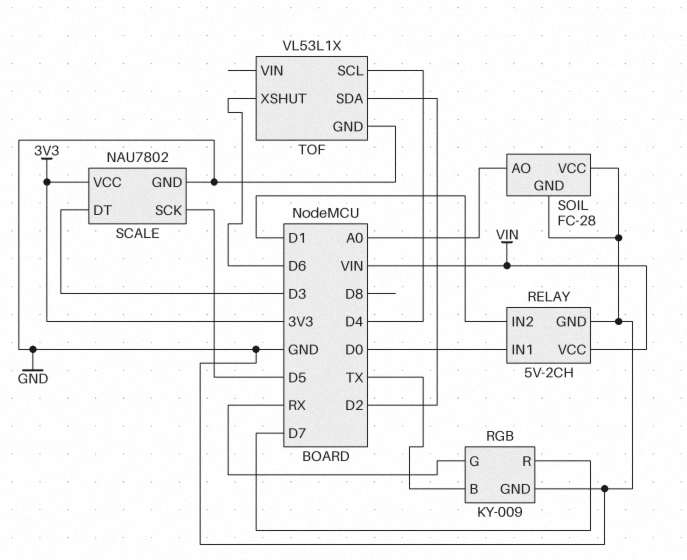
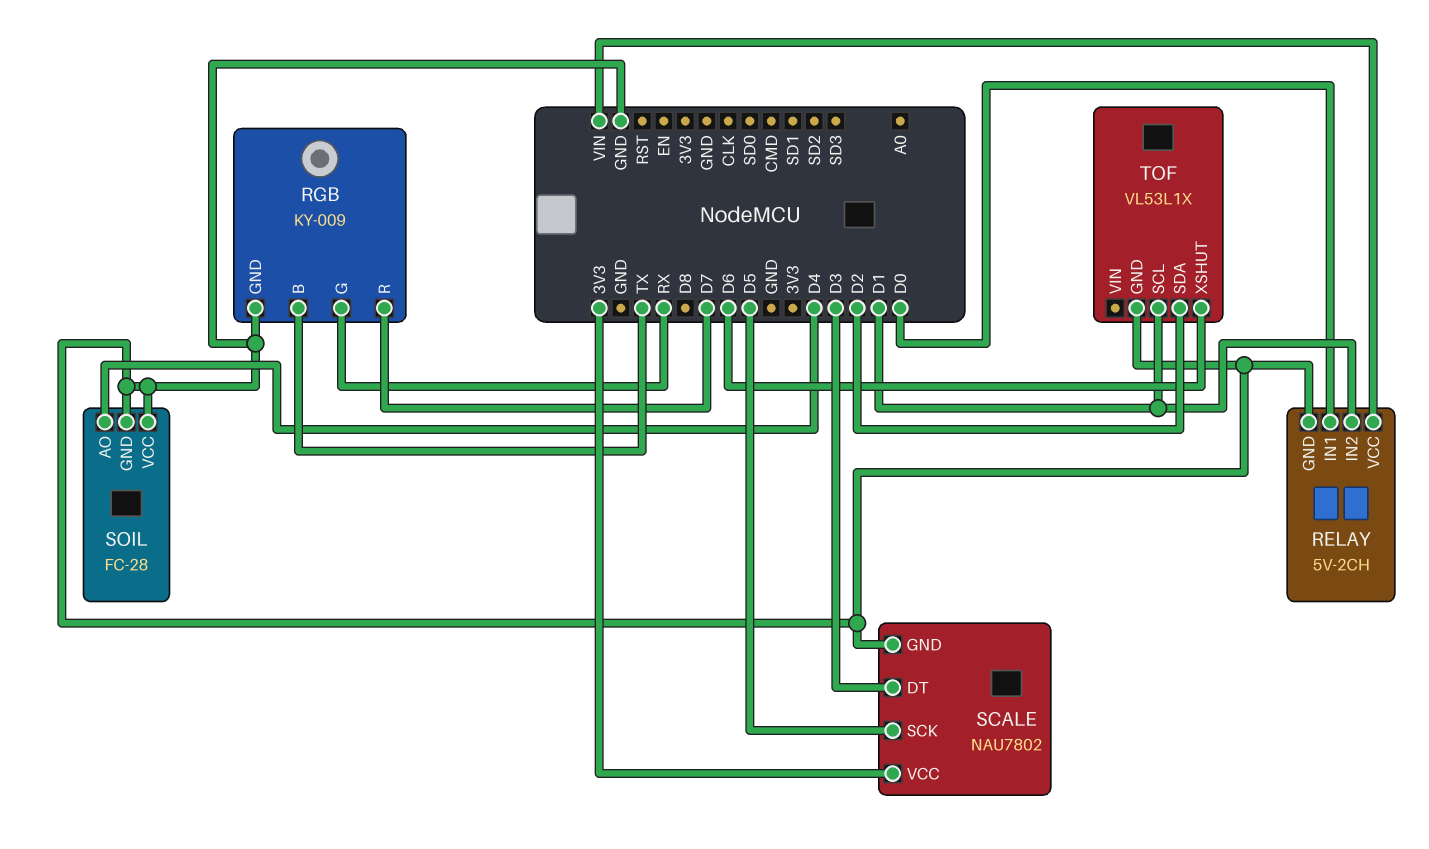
SOIL pin AO: A0 -> D4
TOF pin SCL: D4 -> D1

